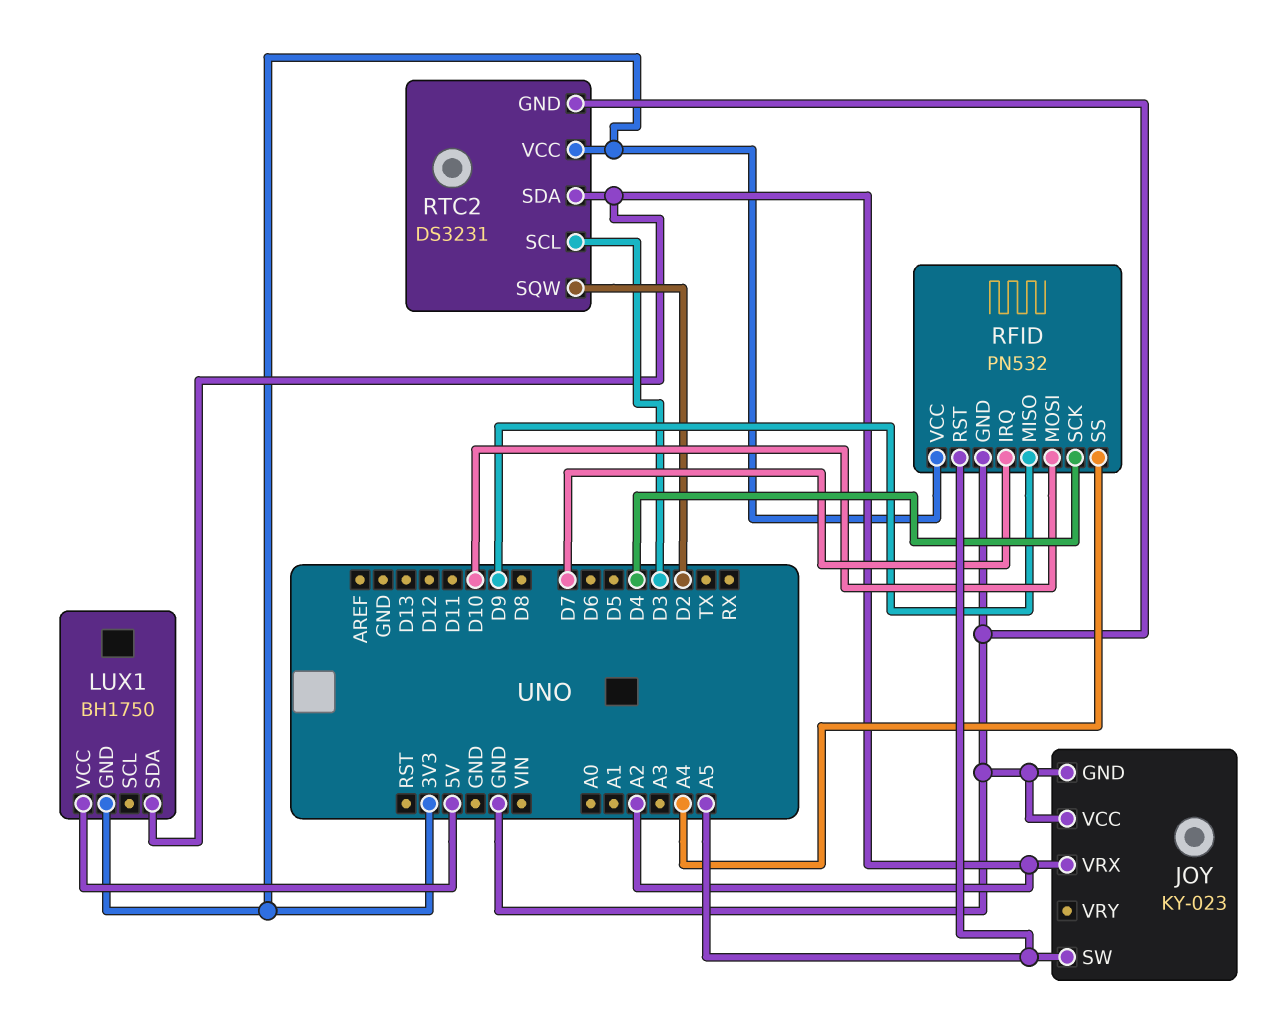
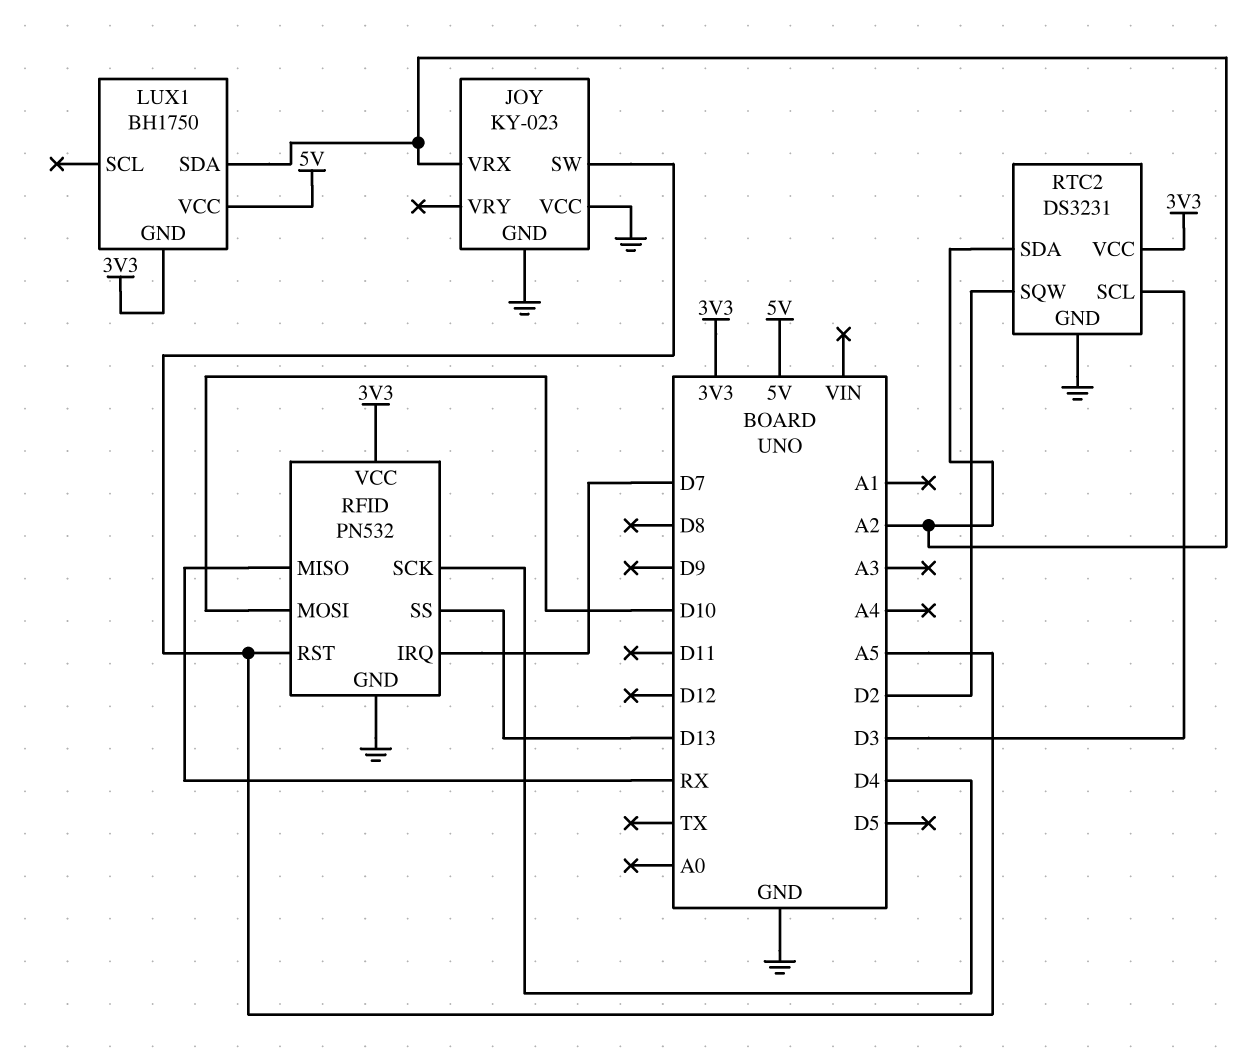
RFID pin MISO: D9 -> RX
RFID pin SS: A4 -> D13

